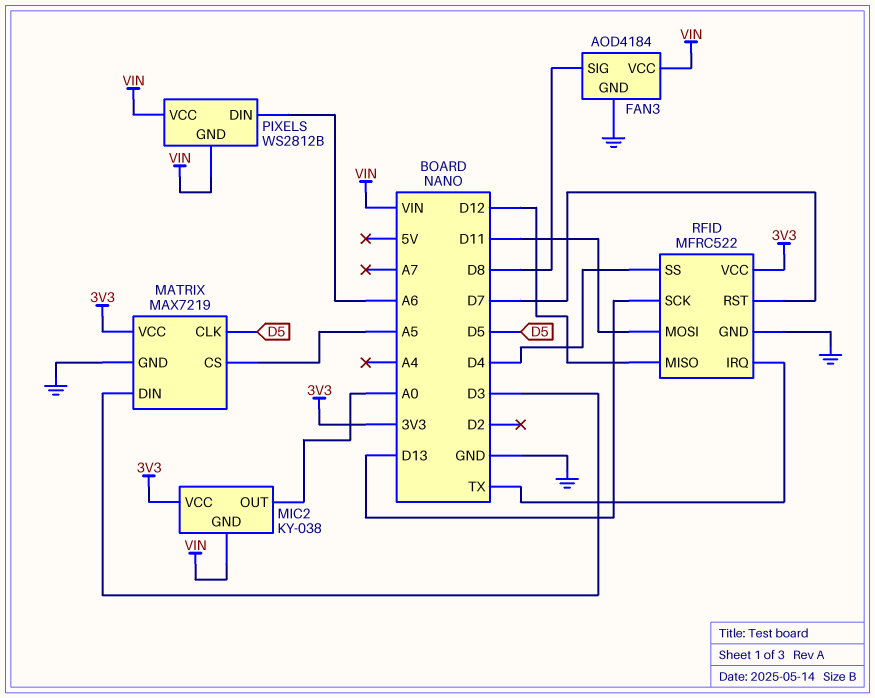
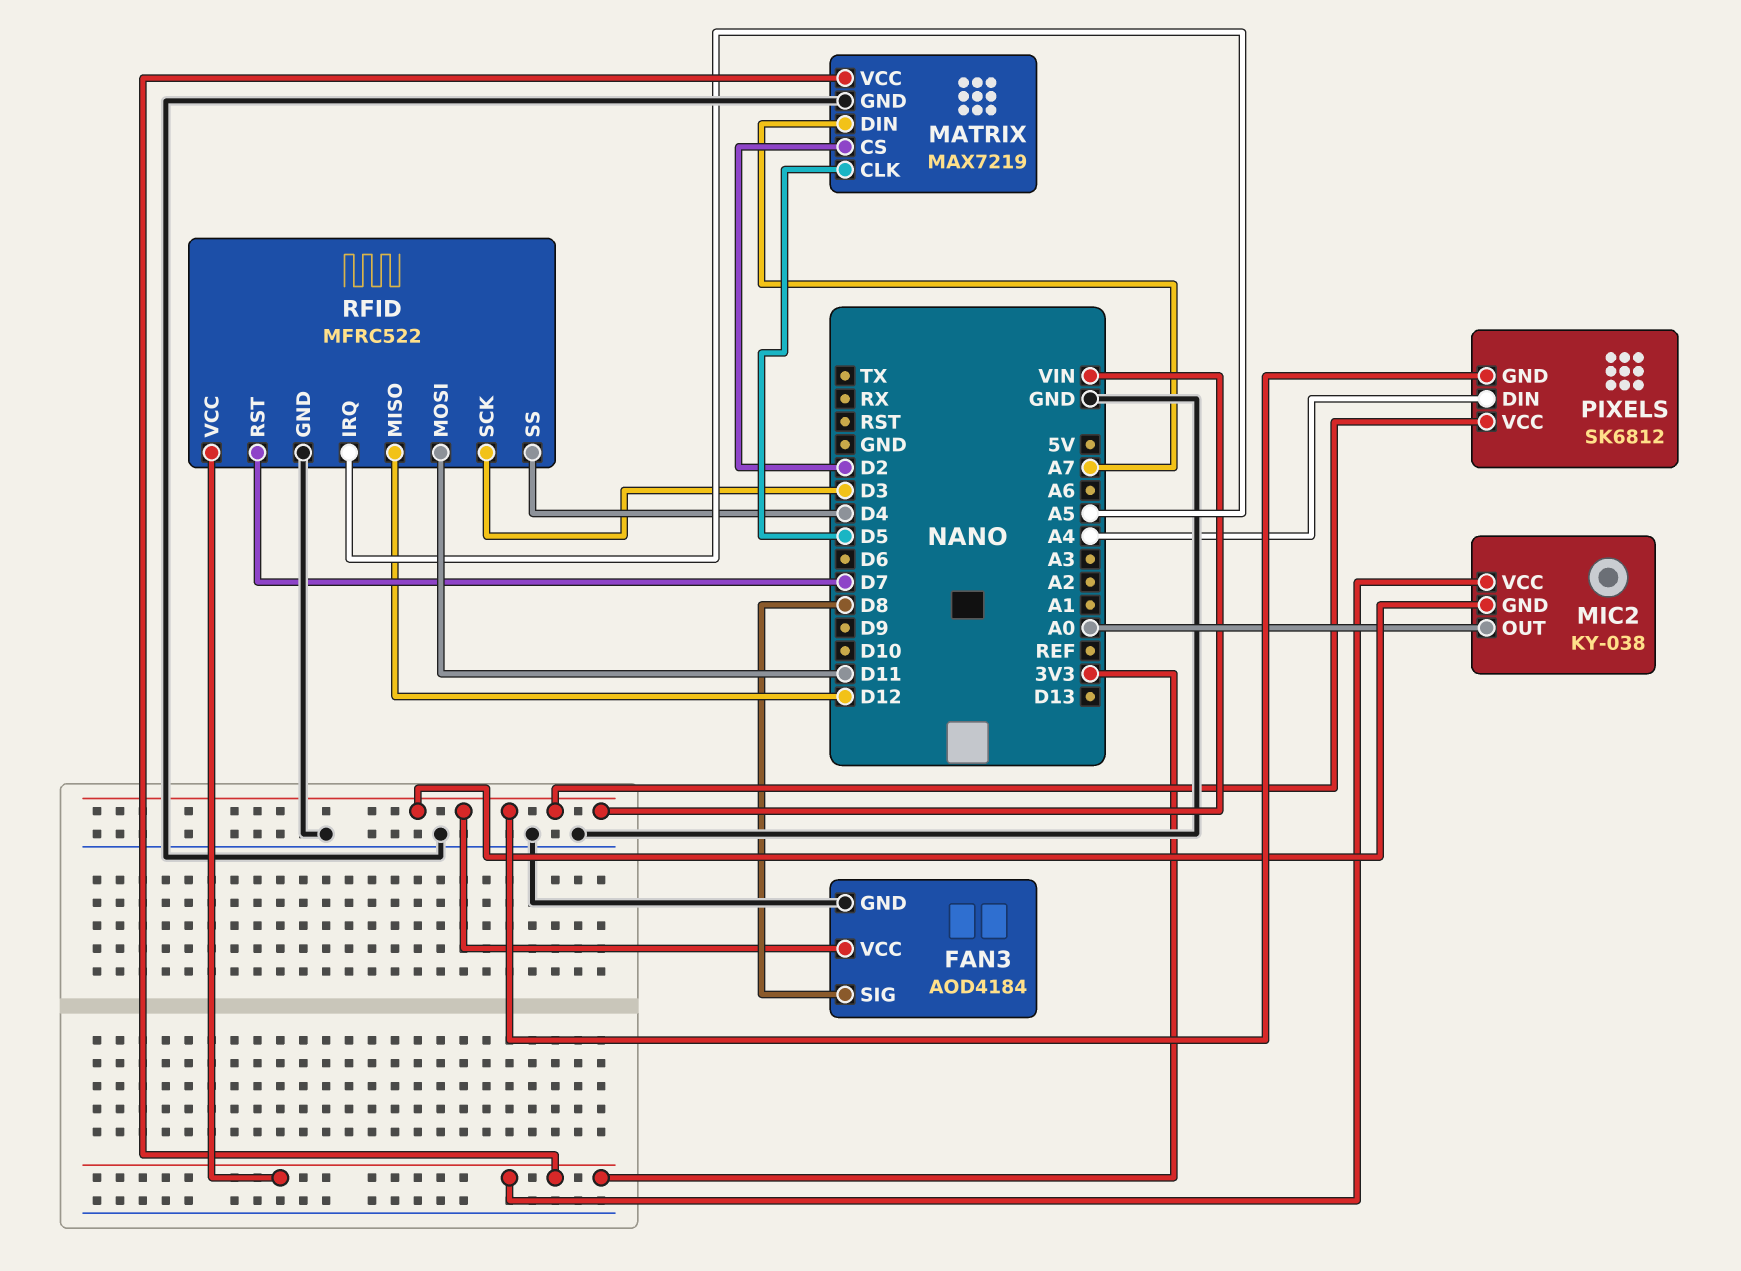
MATRIX pin CS: A5 -> D2
MATRIX pin DIN: D3 -> A7
PIXELS: WS2812B -> SK6812
PIXELS pin DIN: A6 -> A4
RFID pin IRQ: TX -> A5
RFID pin SCK: D13 -> D3

